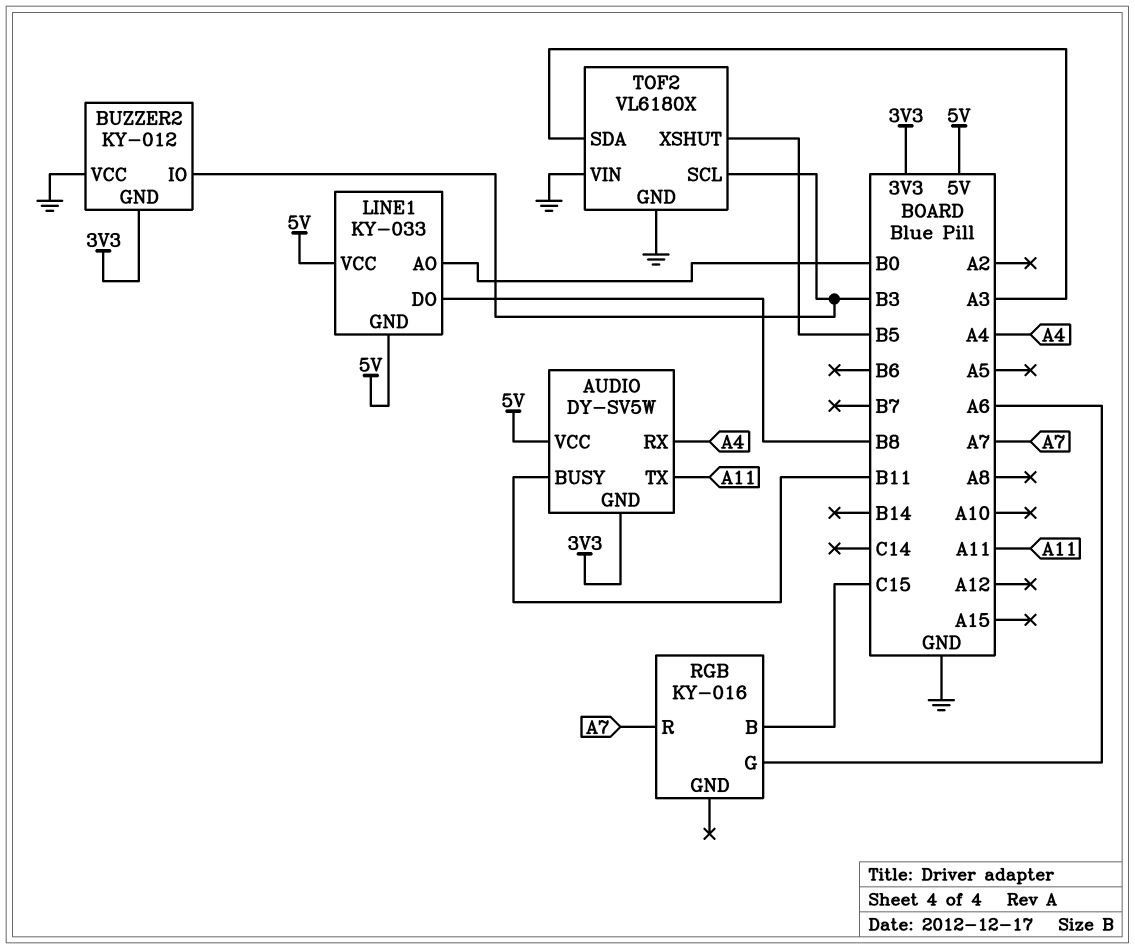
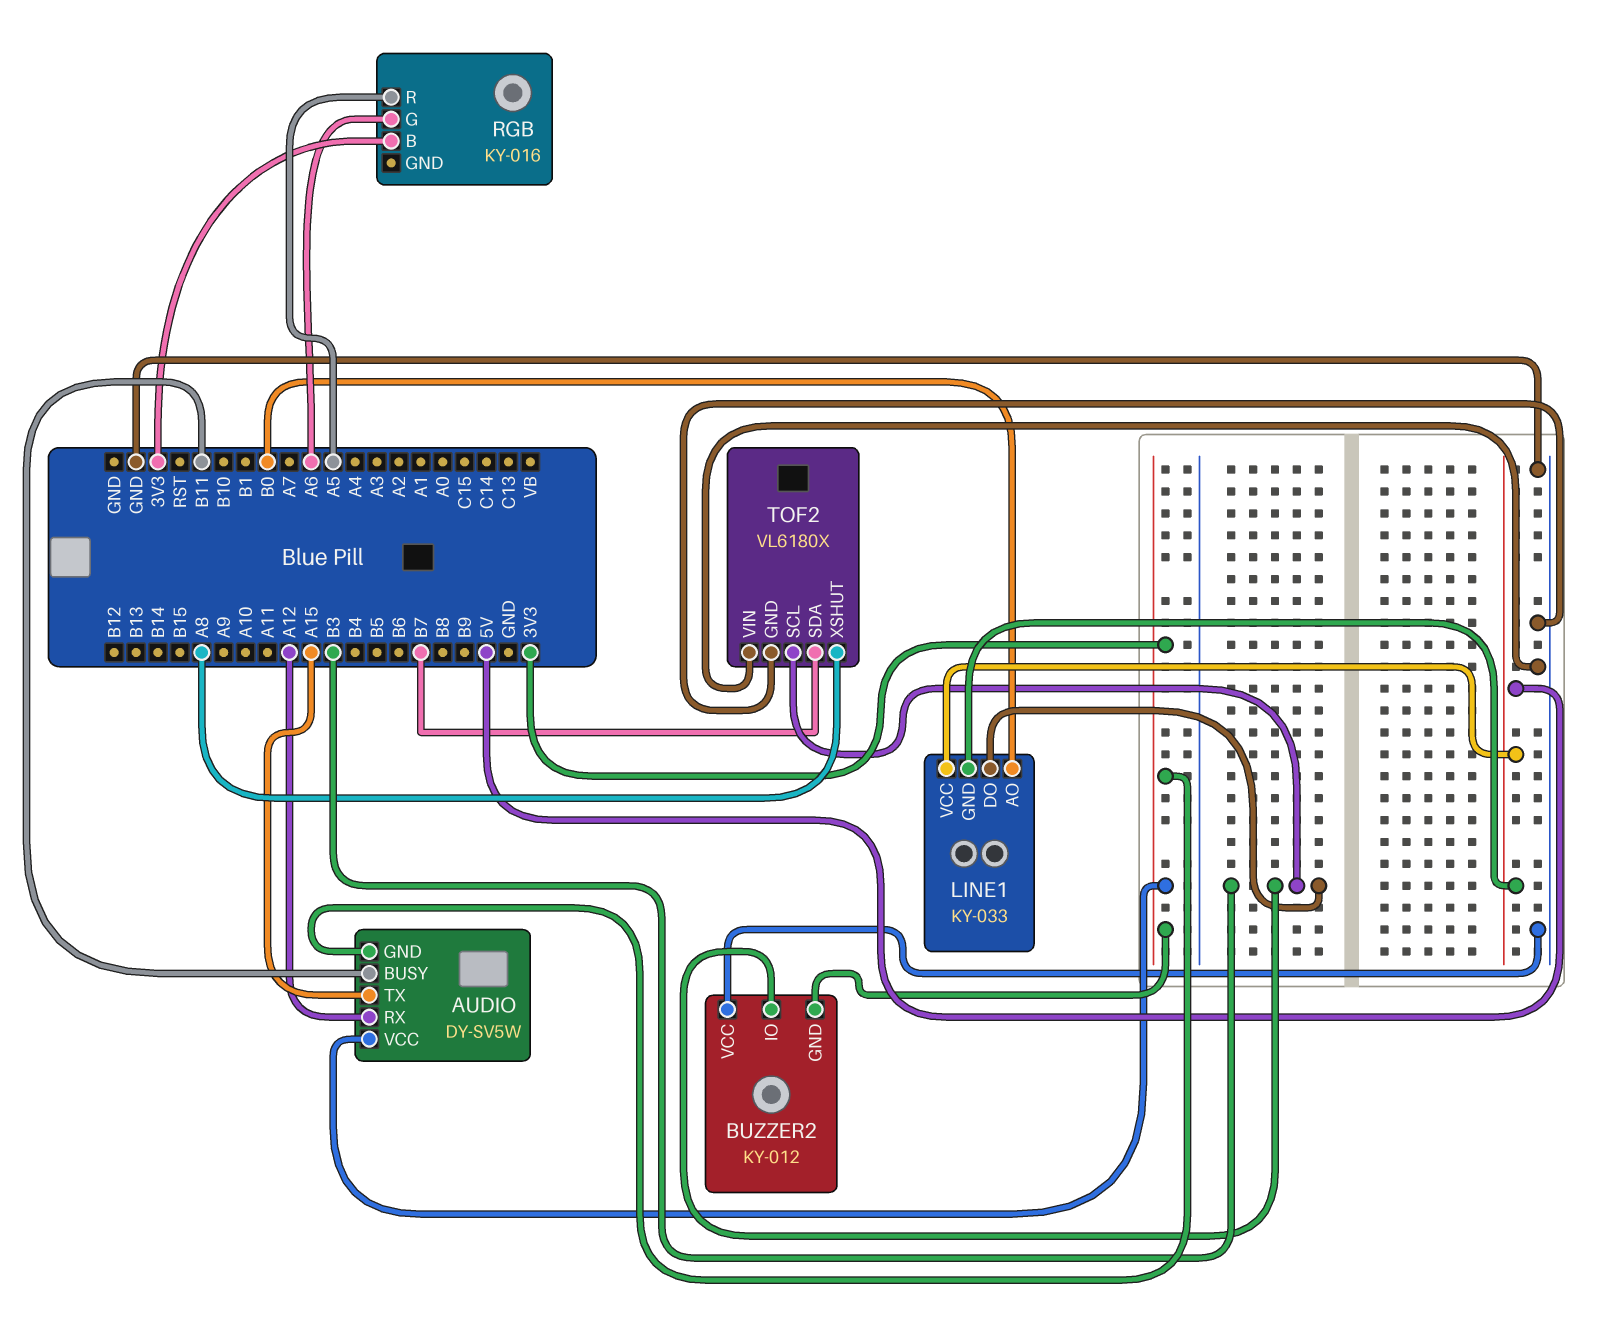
AUDIO pin RX: A4 -> A12
AUDIO pin TX: A11 -> A15
AUDIO pin VCC: 5V -> 3V3
LINE1 pin DO: B8 -> B3
RGB pin B: C15 -> 3V3
RGB pin R: A7 -> A5
TOF2 pin SDA: A3 -> B7
TOF2 pin XSHUT: B5 -> A8

